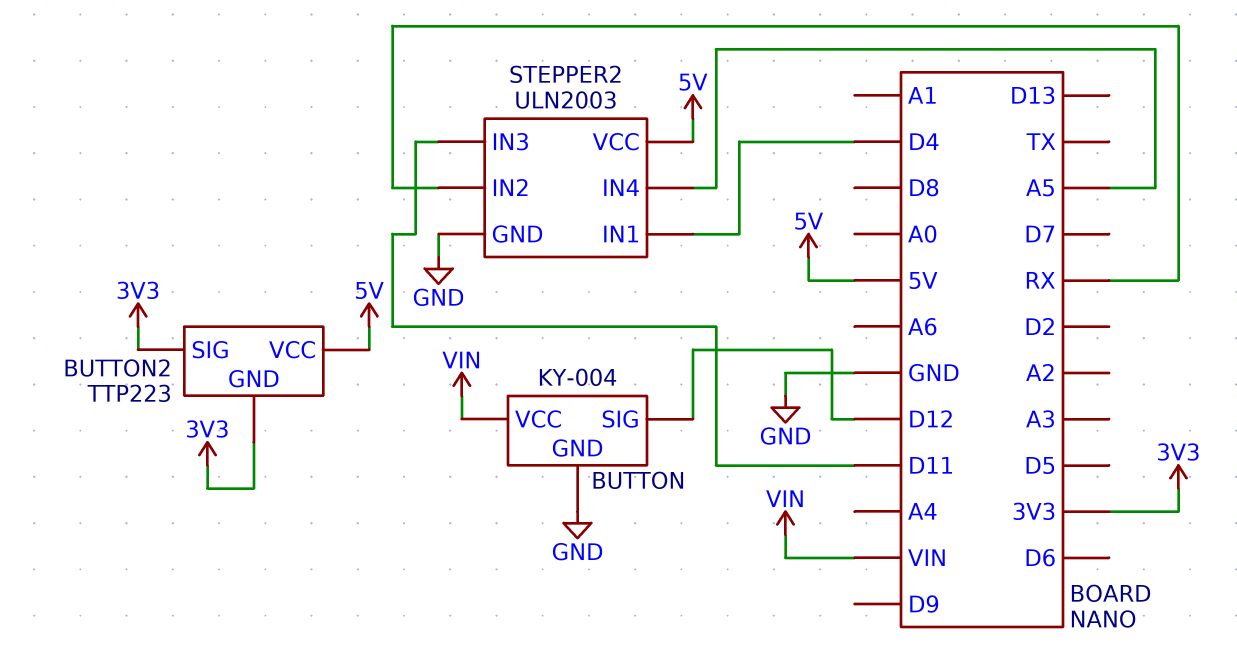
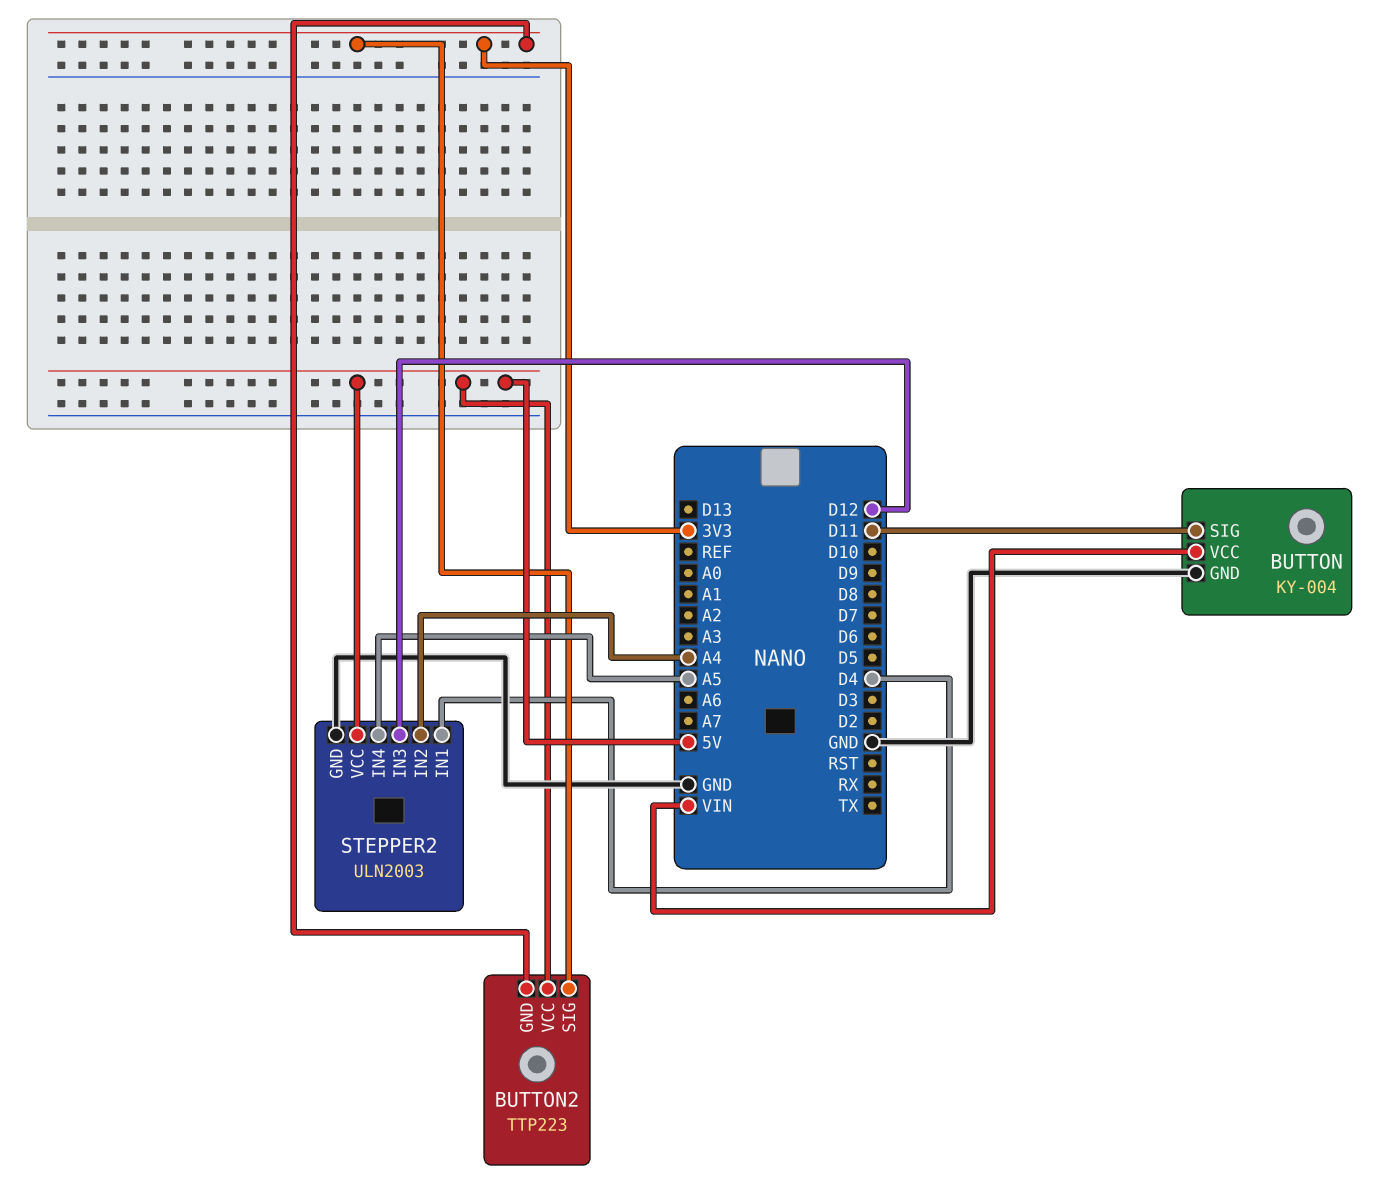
BUTTON pin SIG: D12 -> D11
STEPPER2 pin IN2: RX -> A4
STEPPER2 pin IN3: D11 -> D12

